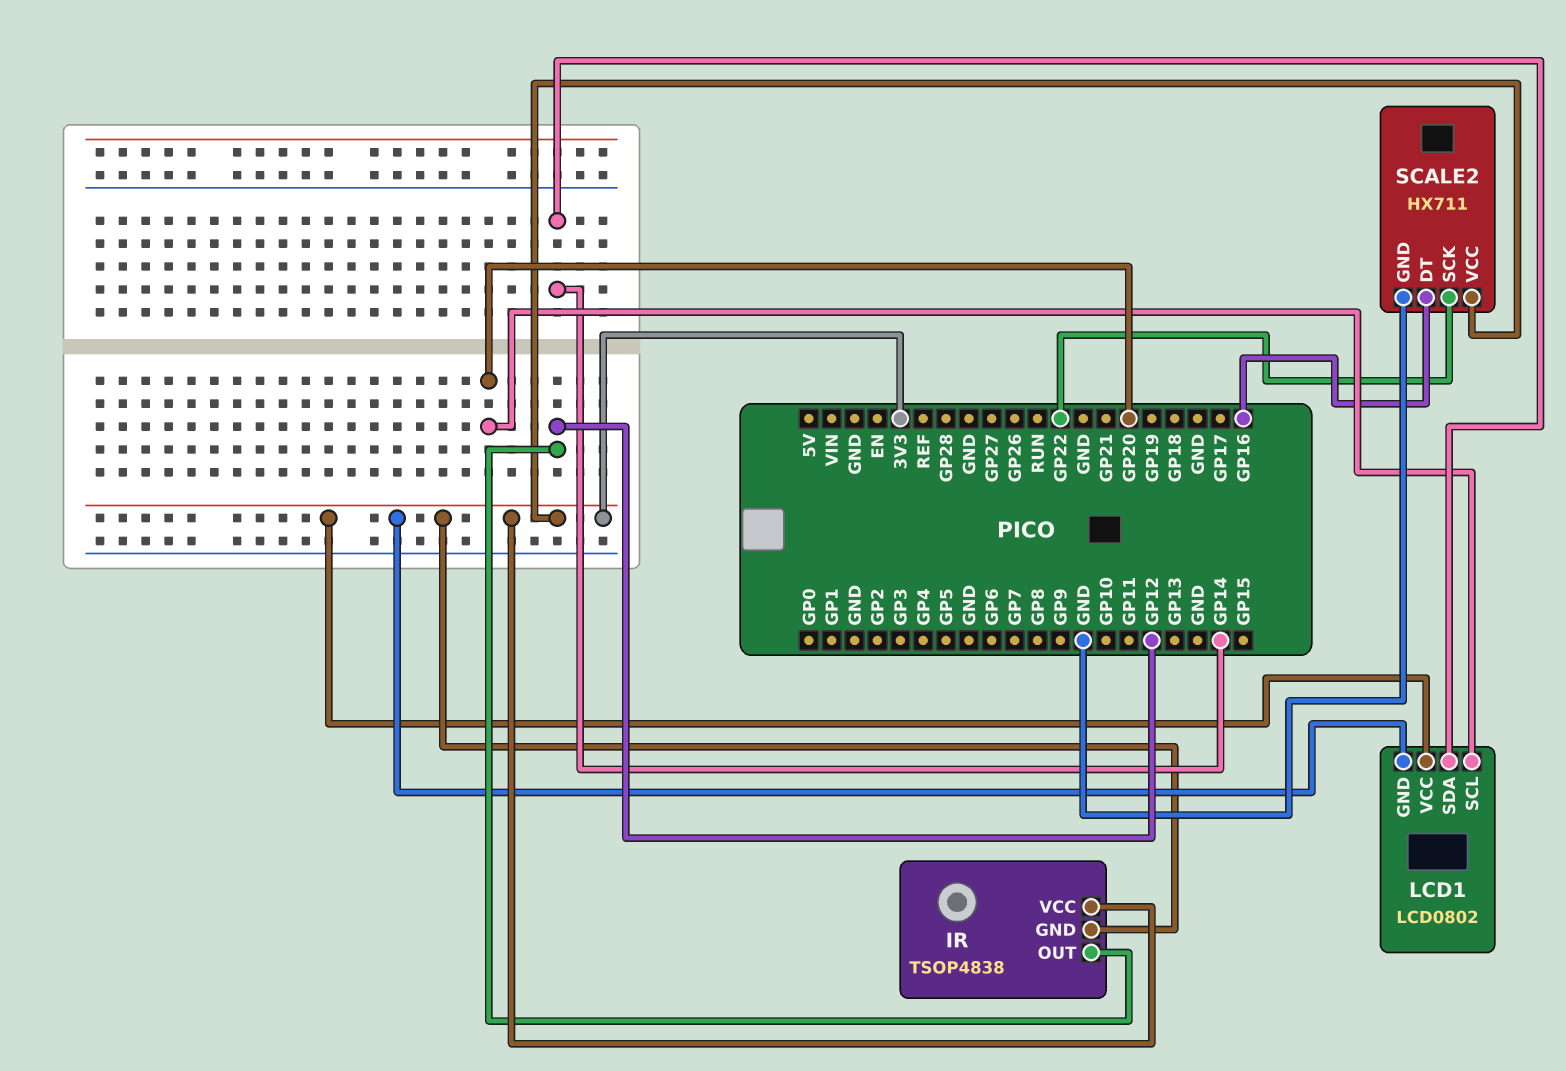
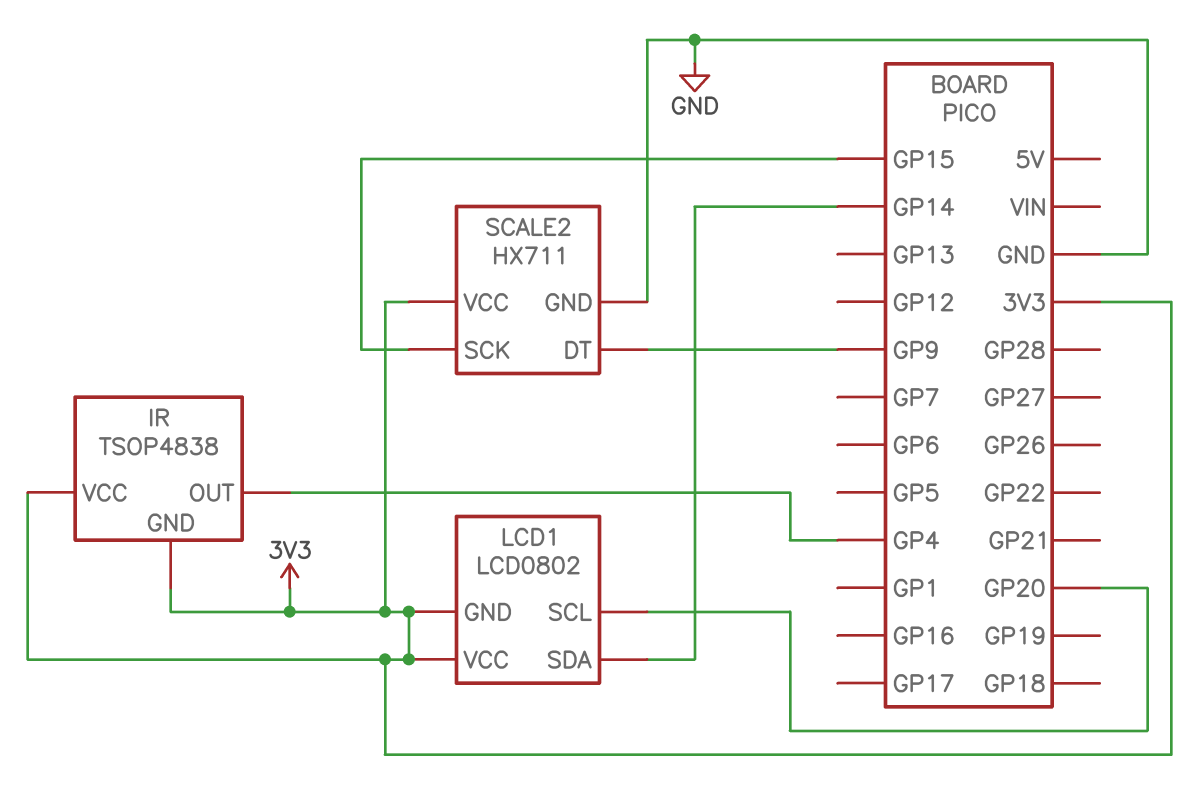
IR pin OUT: GP12 -> GP4
SCALE2 pin DT: GP16 -> GP9
SCALE2 pin SCK: GP22 -> GP15

